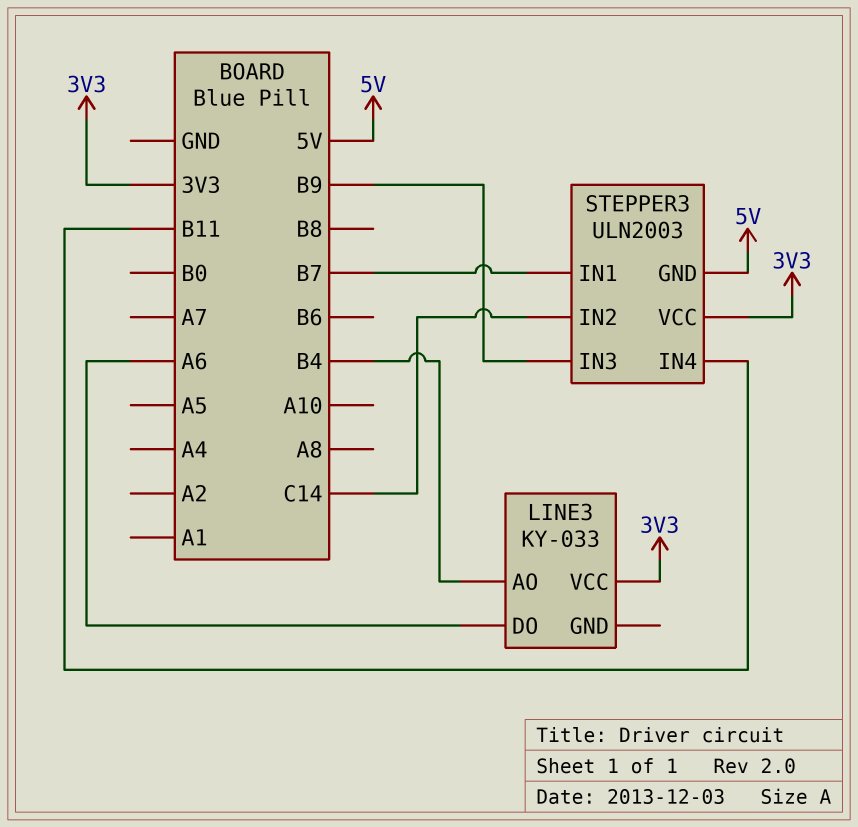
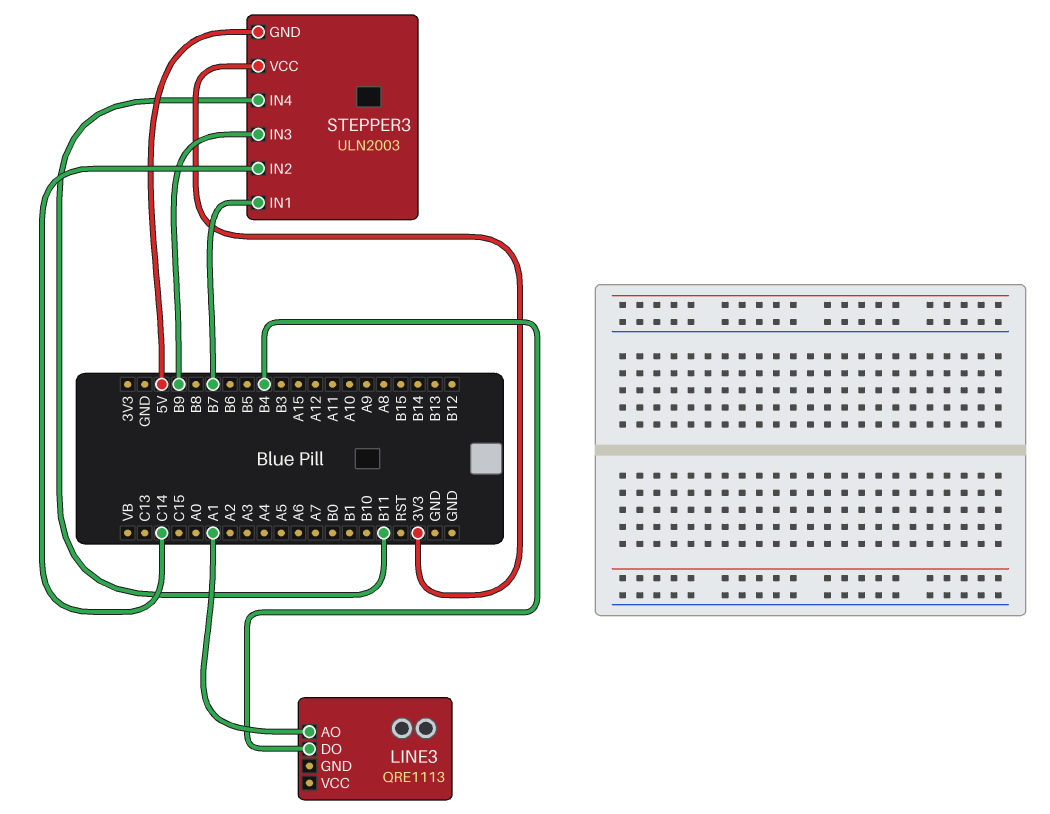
LINE3: KY-033 -> QRE1113
LINE3 pin AO: B4 -> A1
LINE3 pin DO: A6 -> B4
LINE3 pin VCC: 3V3 -> none

